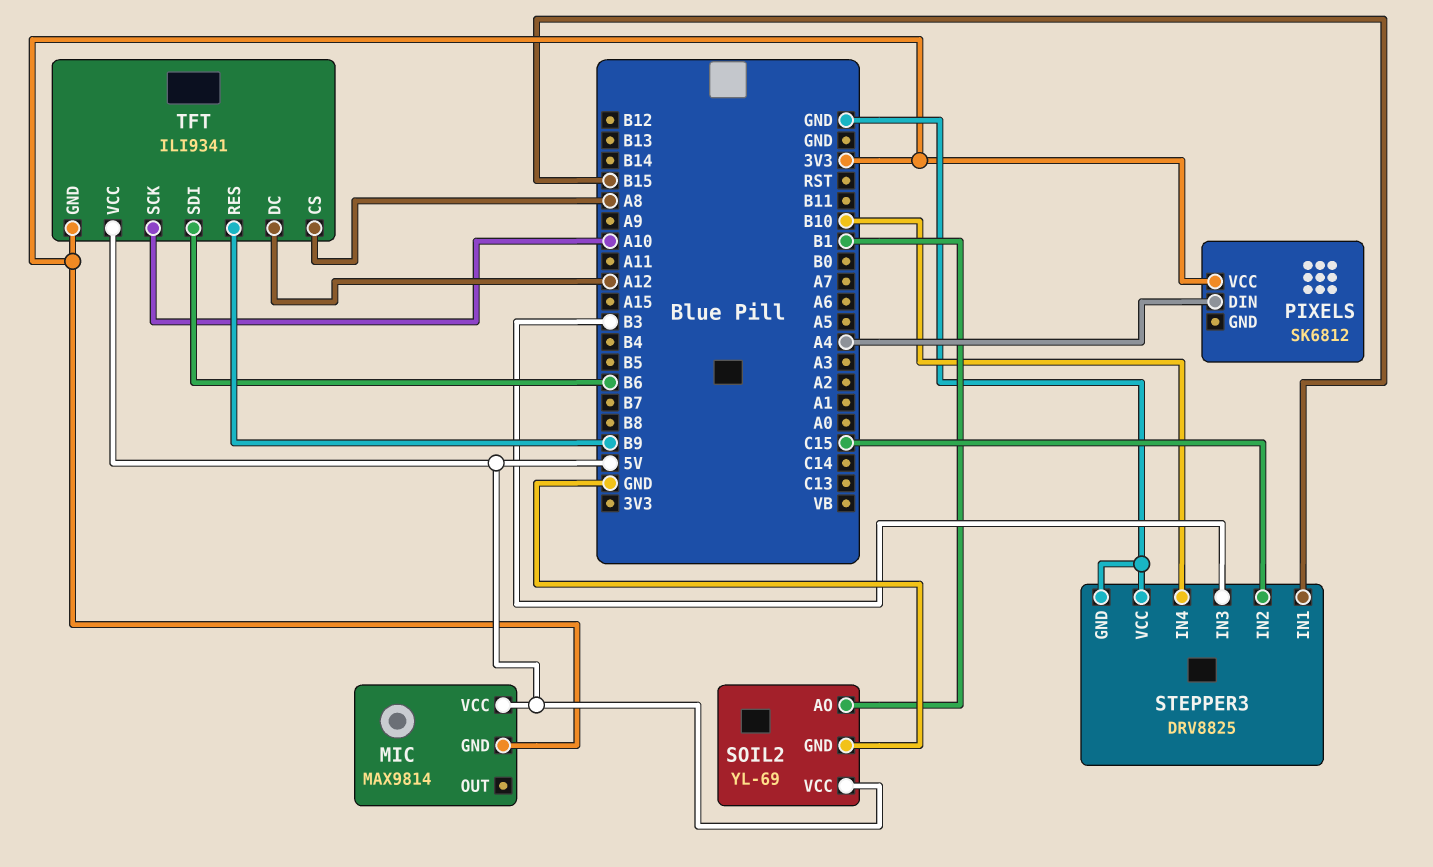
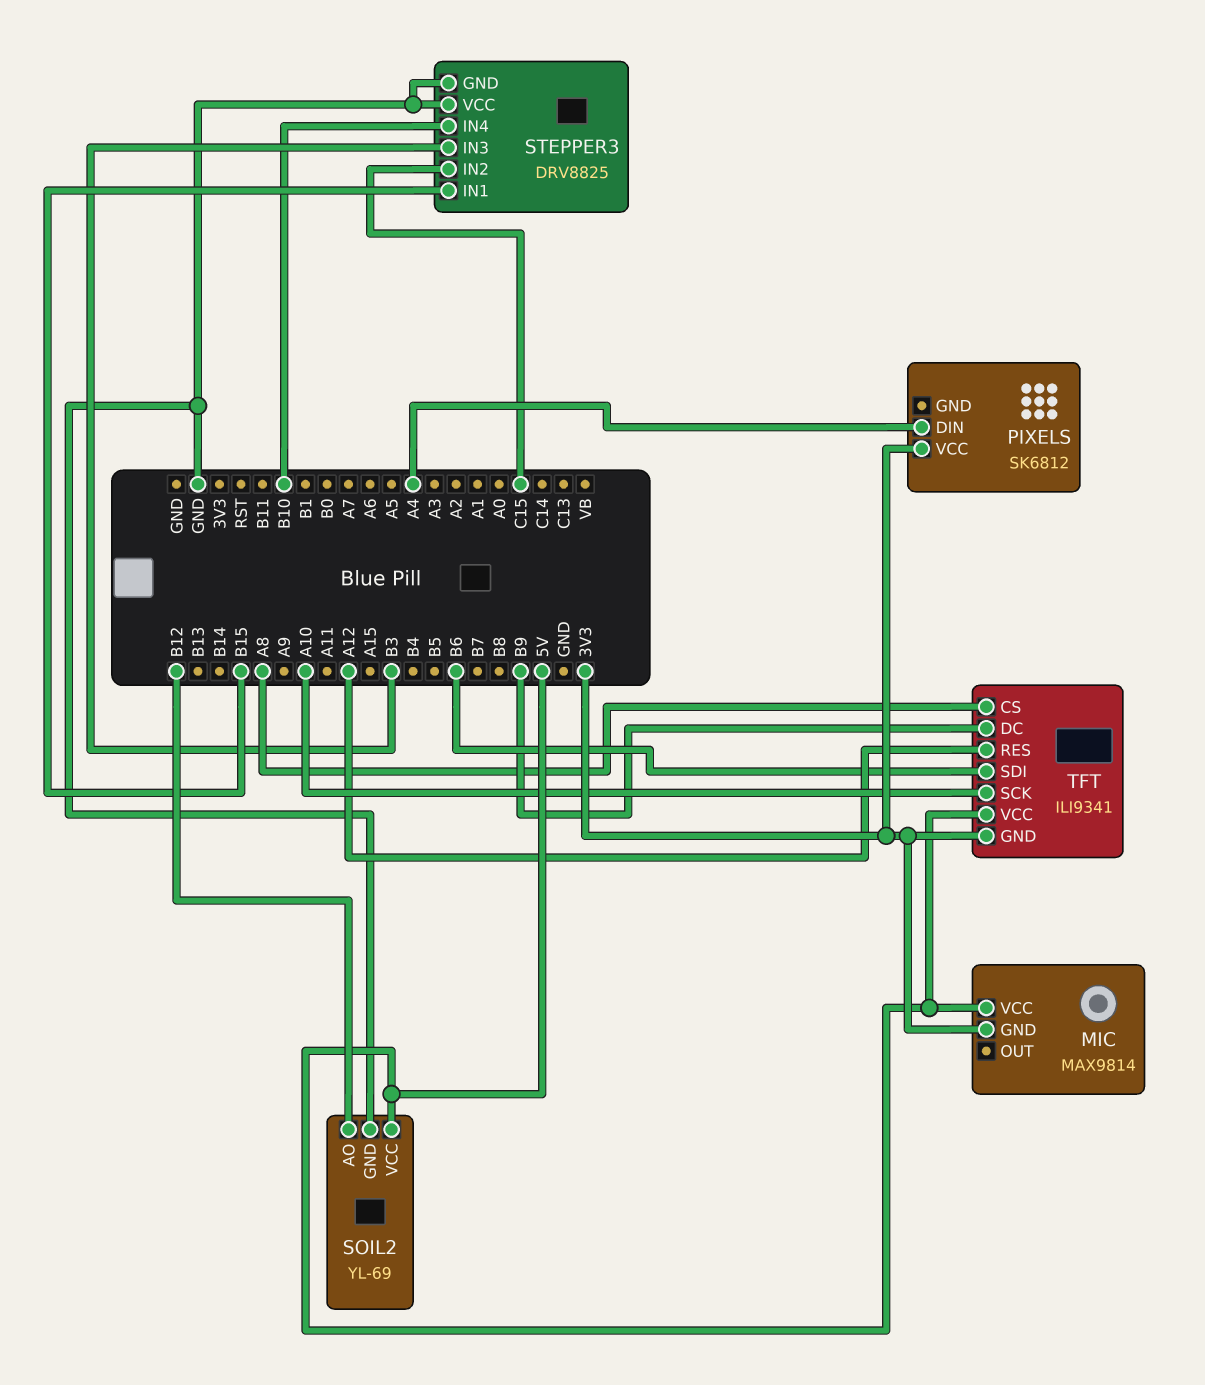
SOIL2 pin AO: B1 -> B12
TFT pin DC: A12 -> B9
TFT pin RES: B9 -> A12

